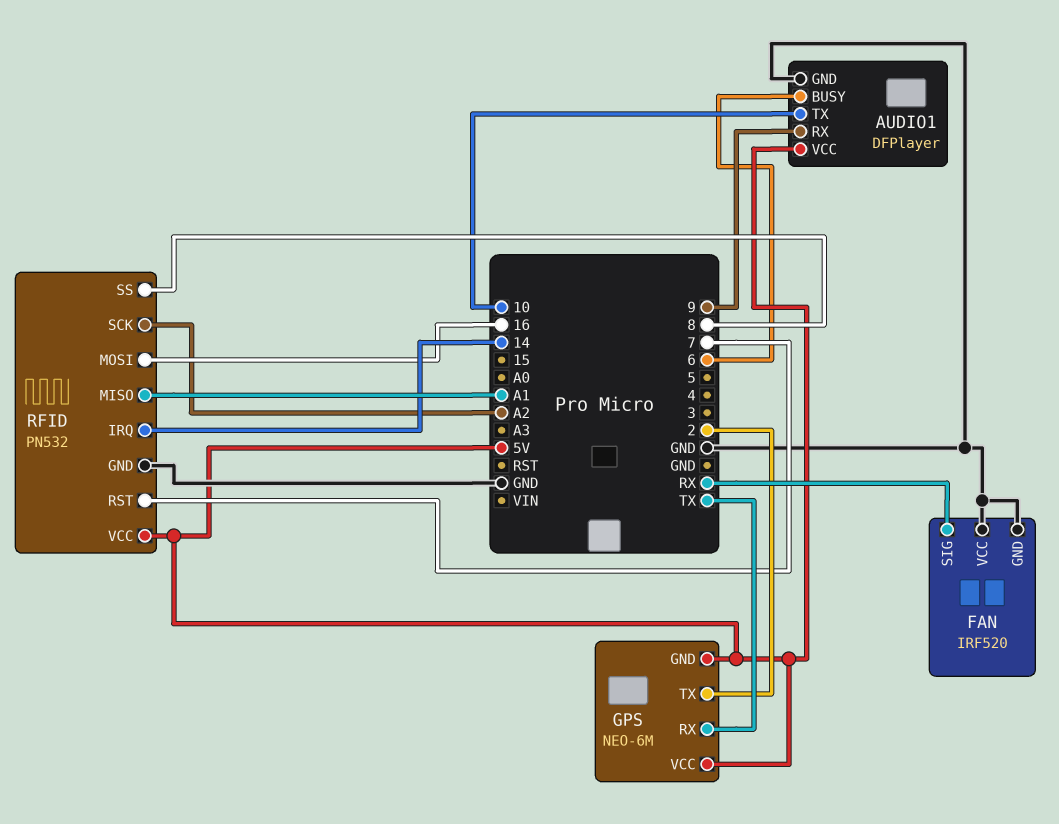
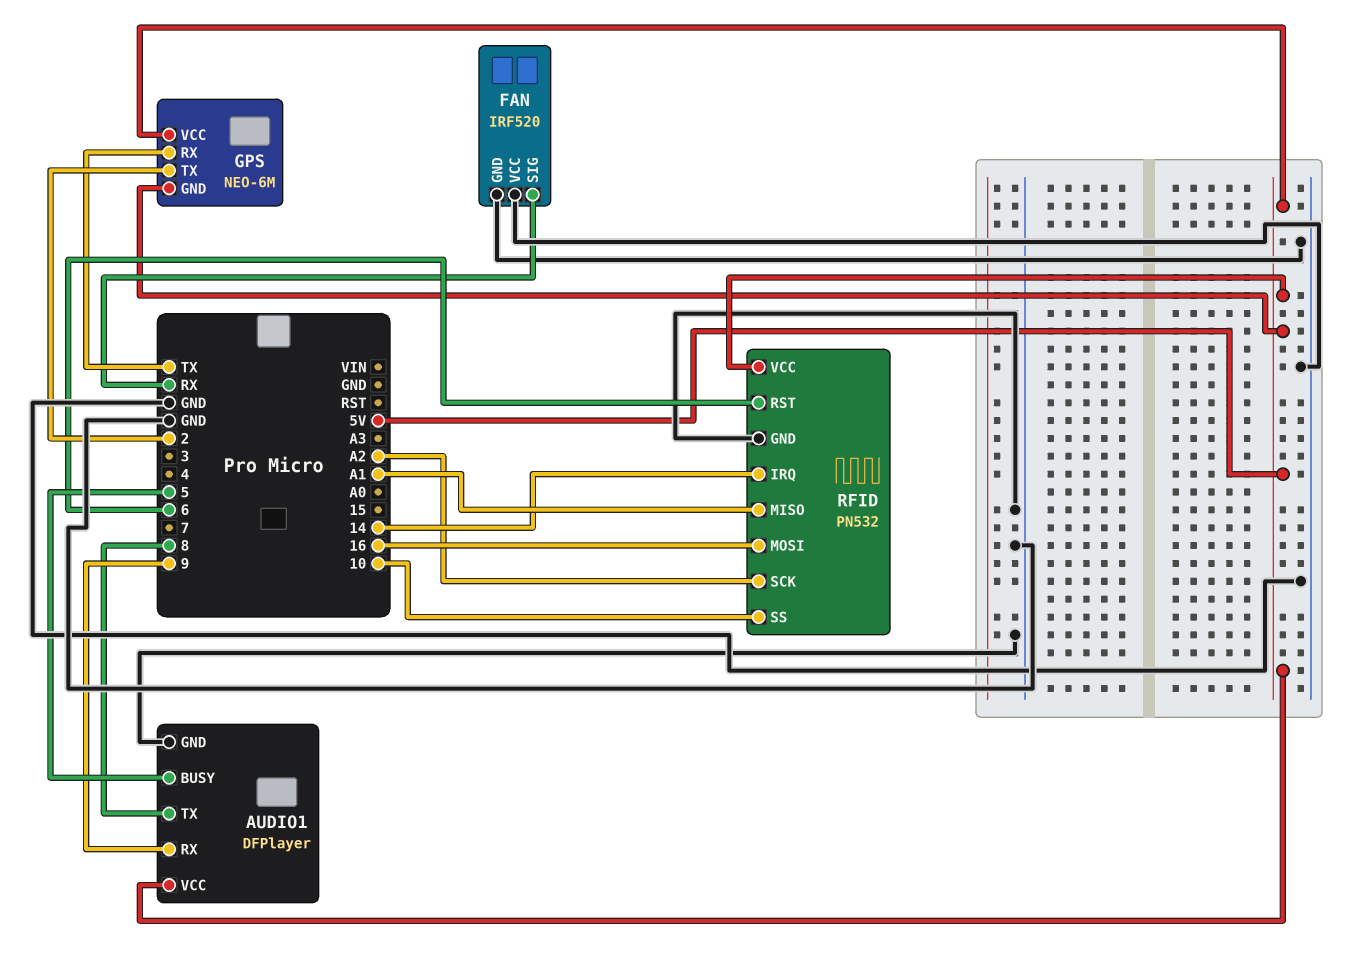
AUDIO1 pin BUSY: 6 -> 5
AUDIO1 pin TX: 10 -> 8
RFID pin RST: 7 -> 6
RFID pin SS: 8 -> 10

